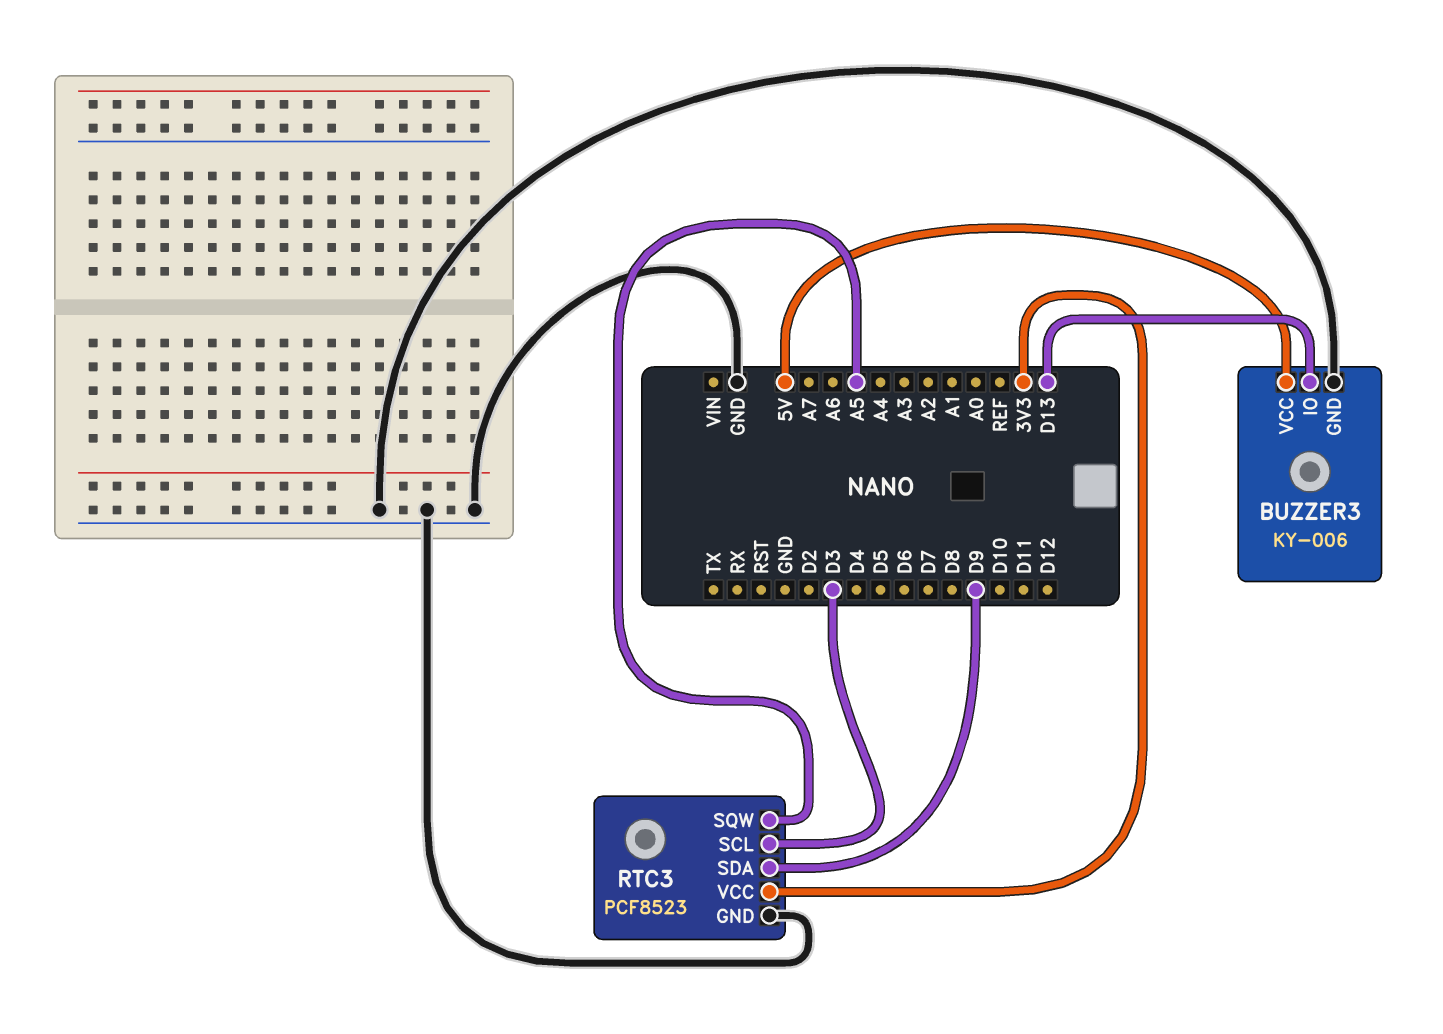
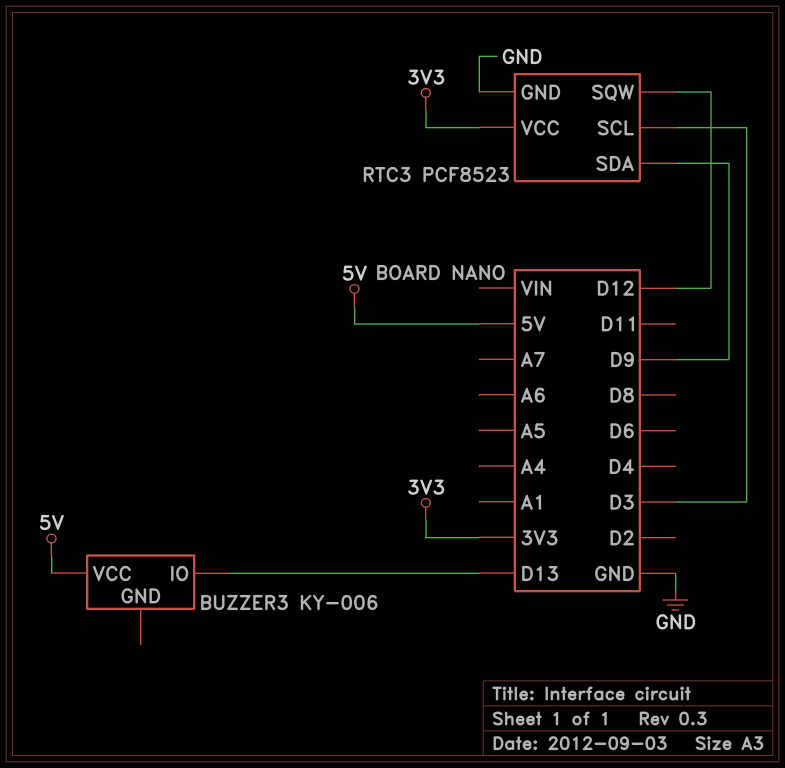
BUZZER3 pin GND: GND -> none
RTC3 pin SQW: A5 -> D12

